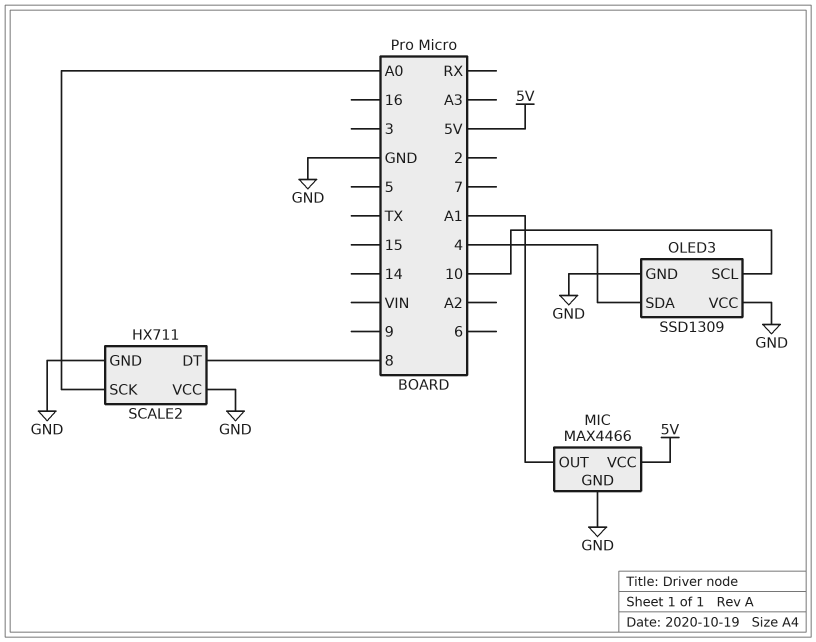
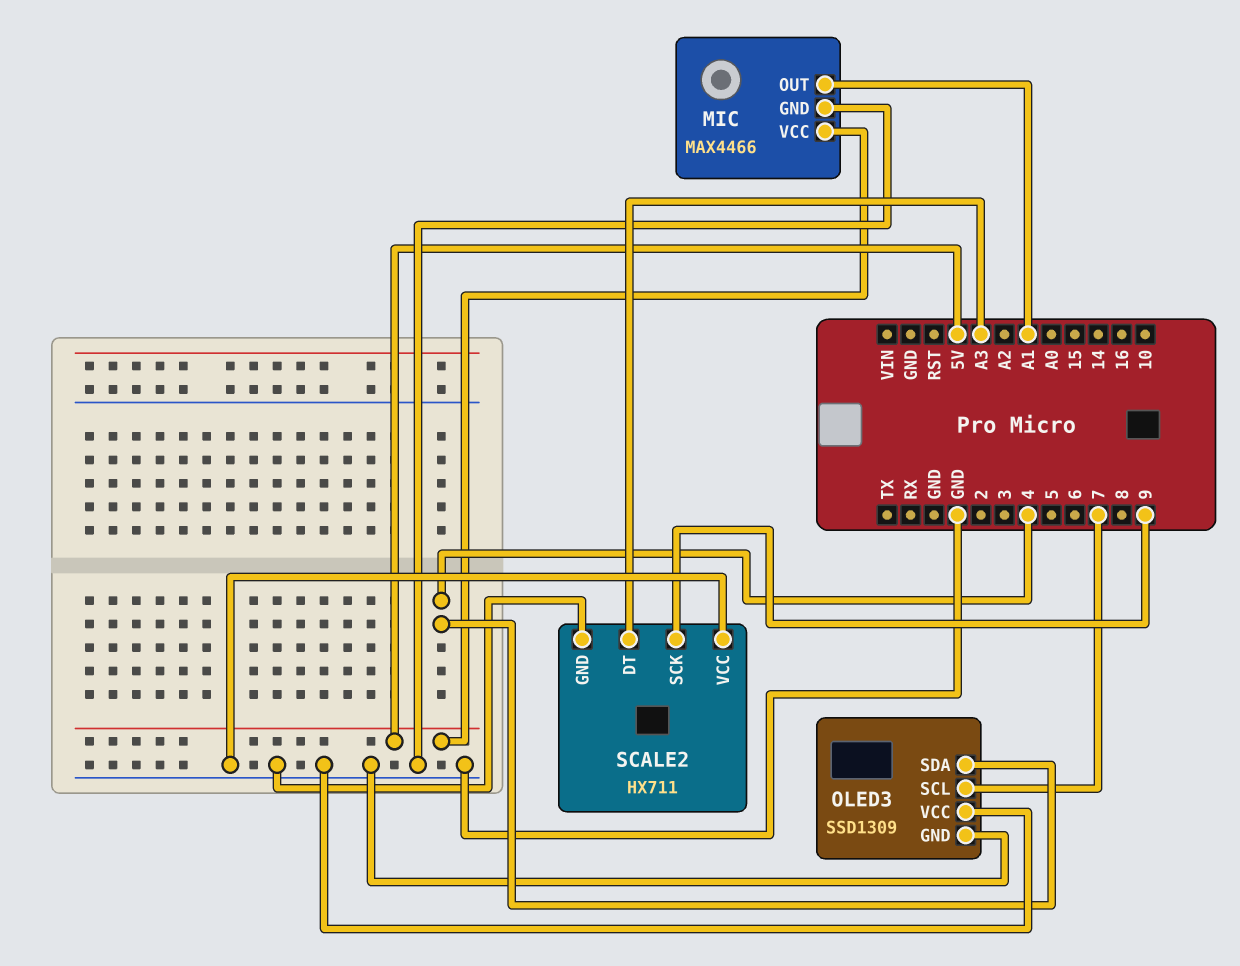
OLED3 pin SCL: 10 -> 7
SCALE2 pin DT: 8 -> A3
SCALE2 pin SCK: A0 -> 9

